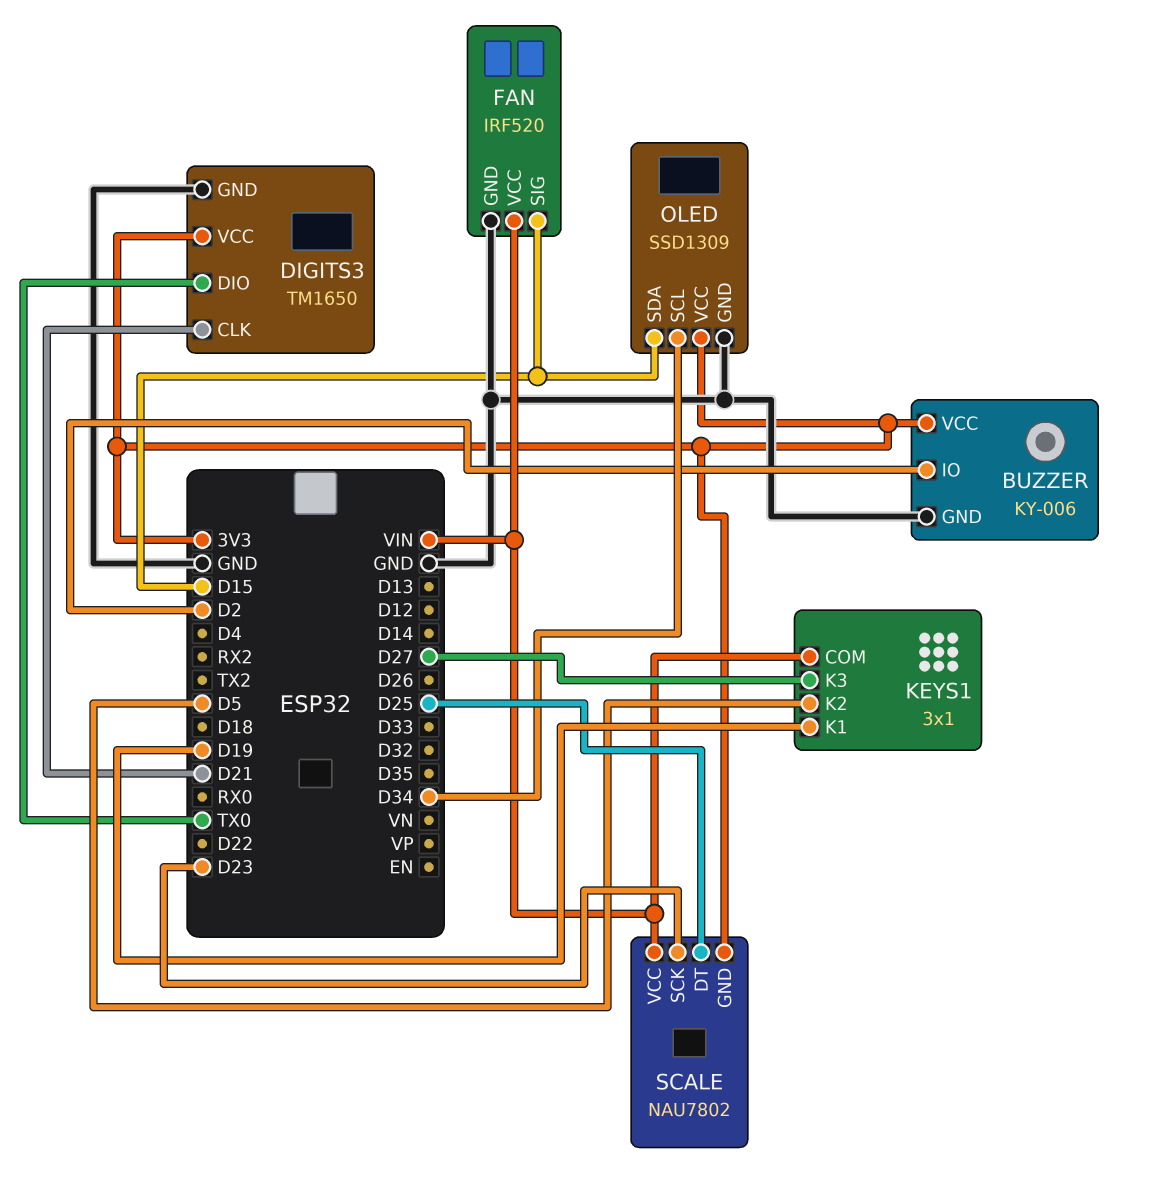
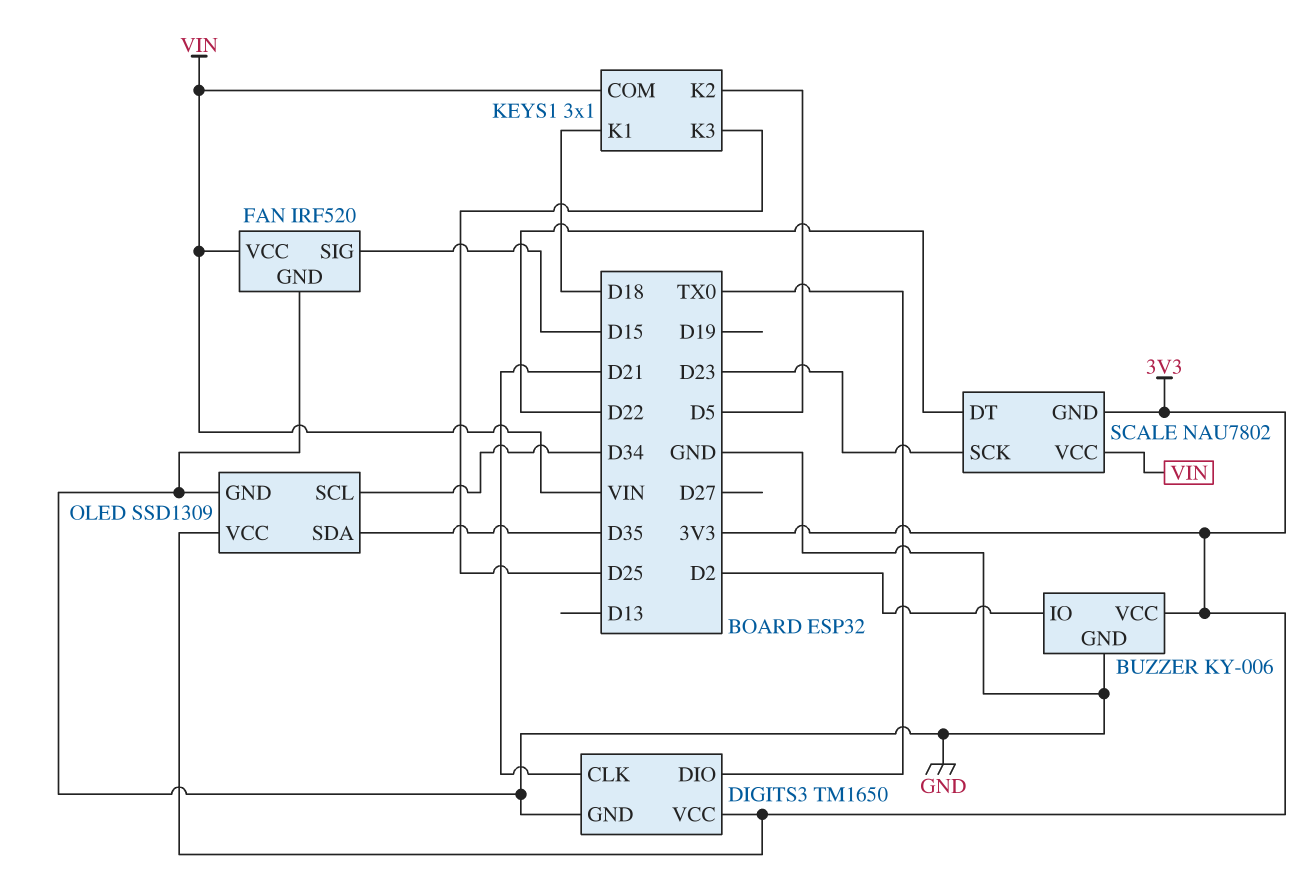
KEYS1 pin K1: D19 -> D18
KEYS1 pin K3: D27 -> D25
OLED pin SDA: D15 -> D35
SCALE pin DT: D25 -> D22

